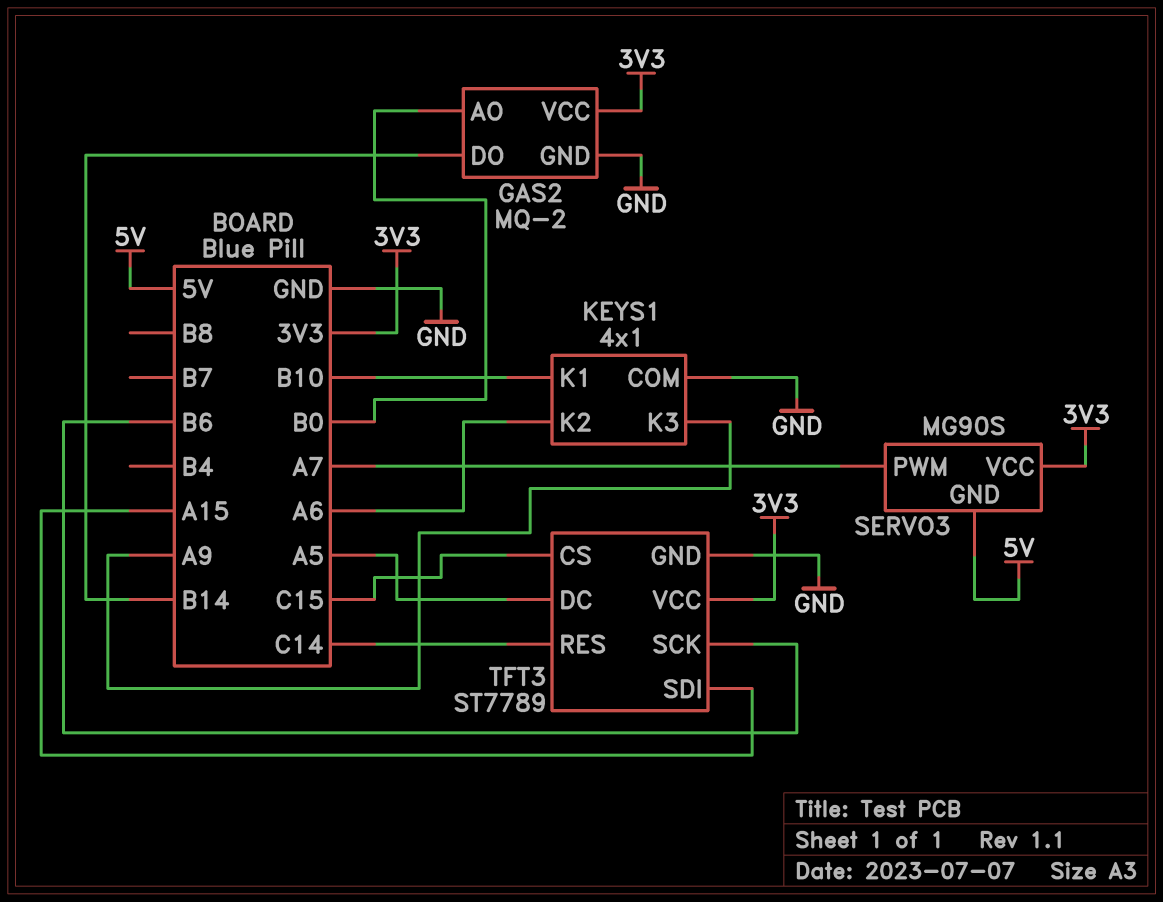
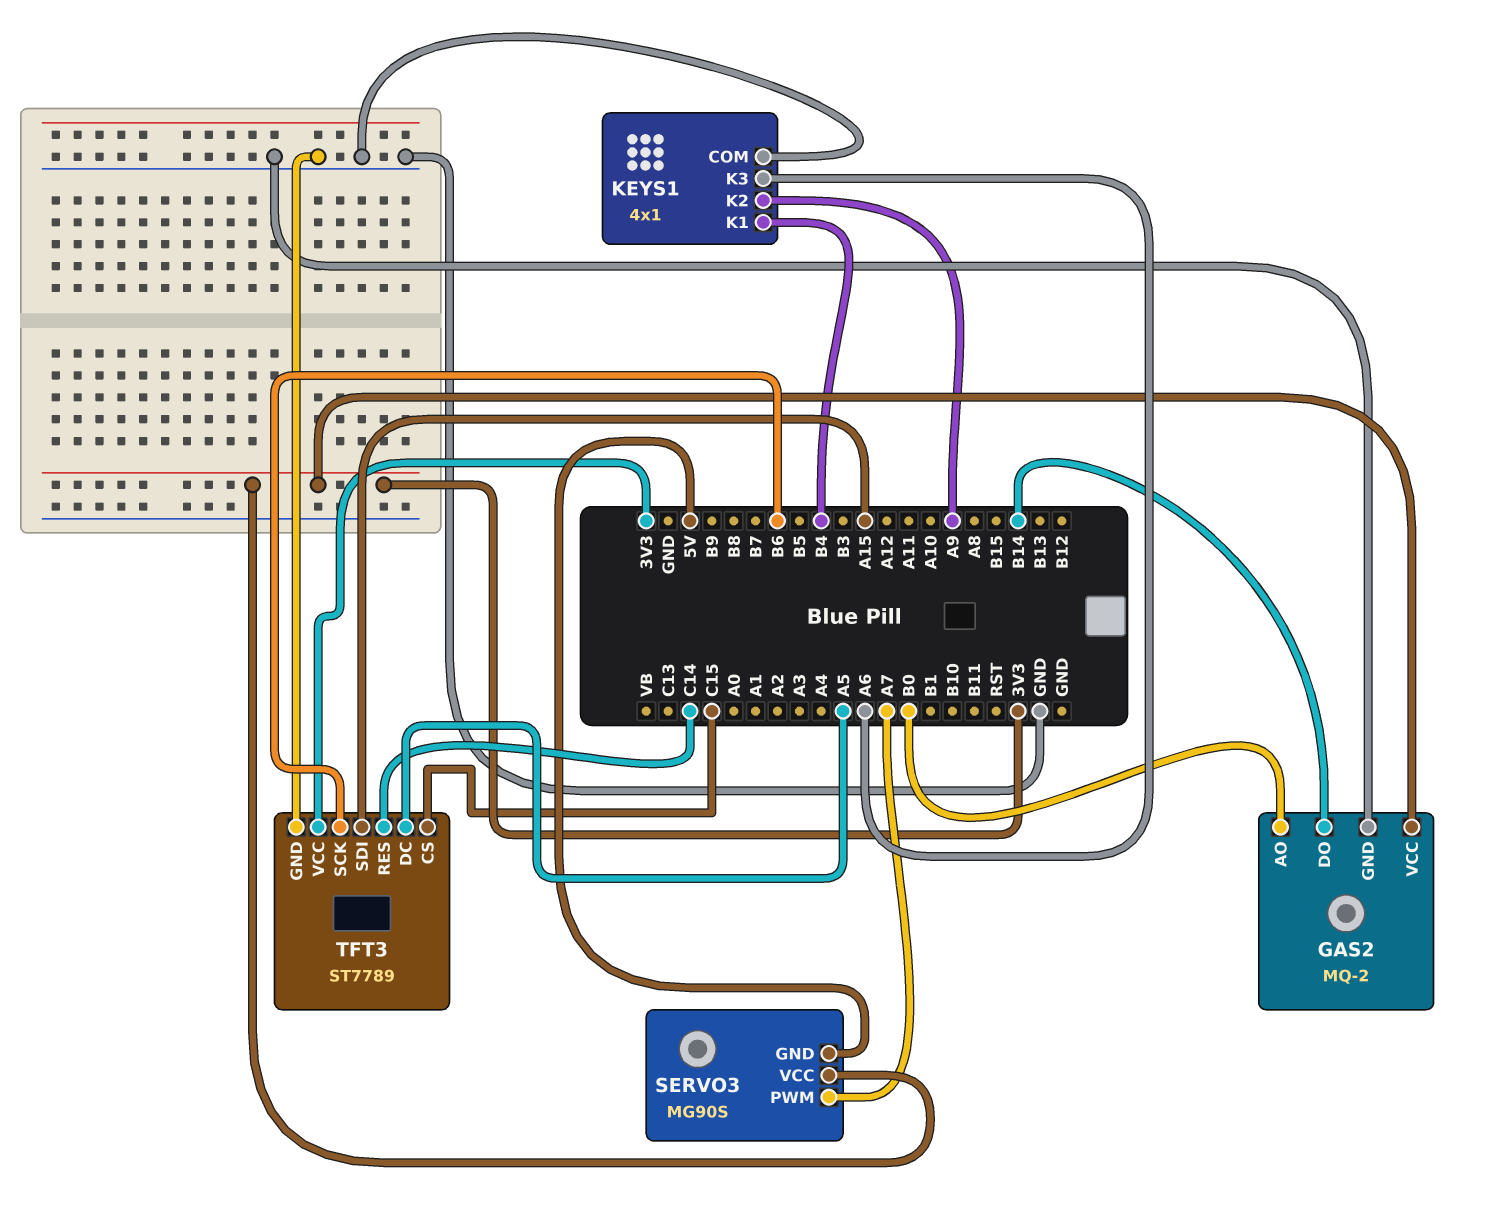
KEYS1 pin K1: B10 -> B4
KEYS1 pin K2: A6 -> A9
KEYS1 pin K3: A9 -> A6

